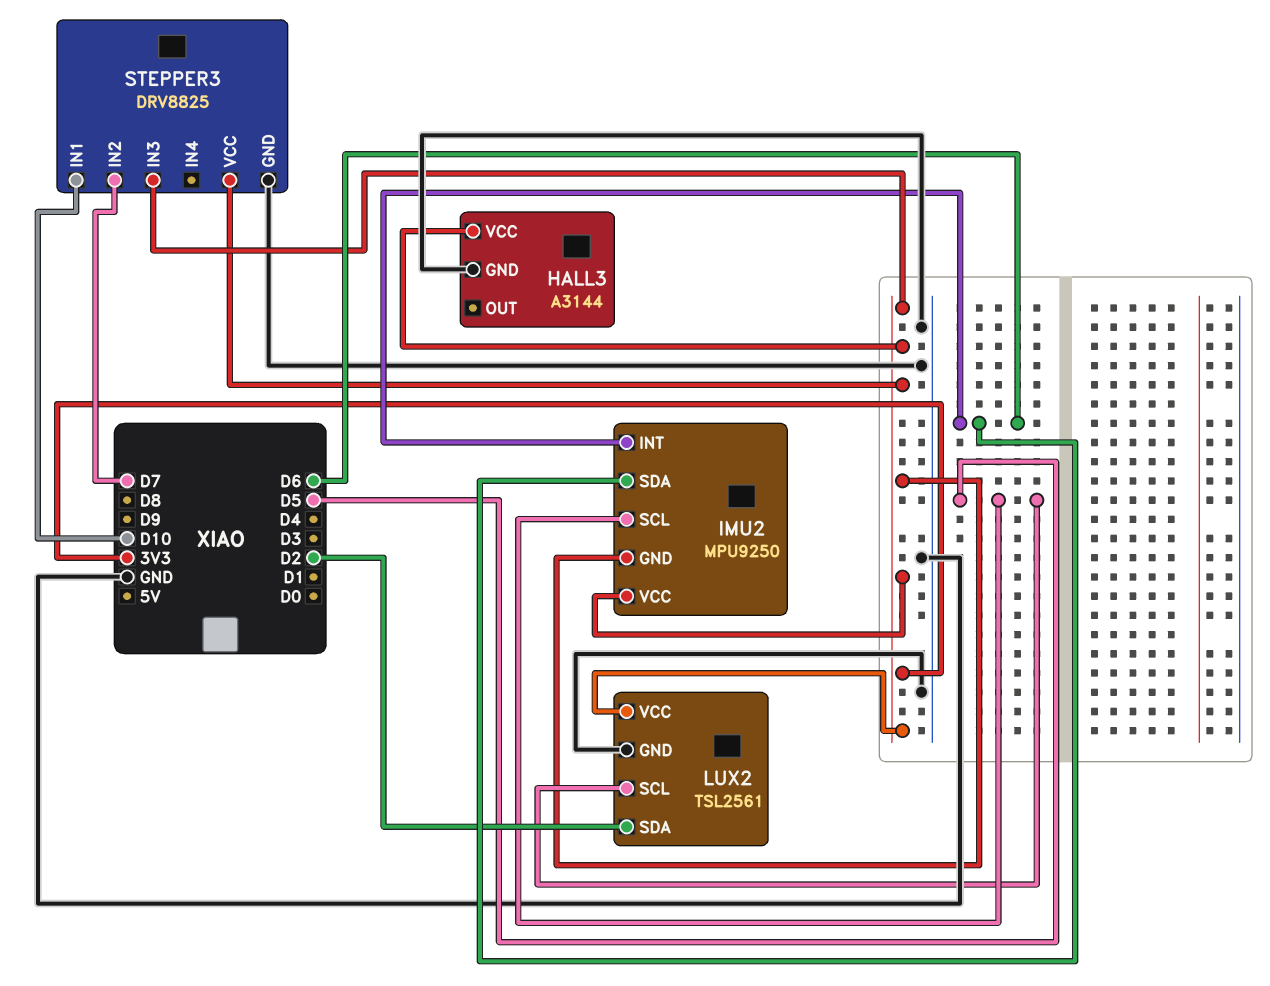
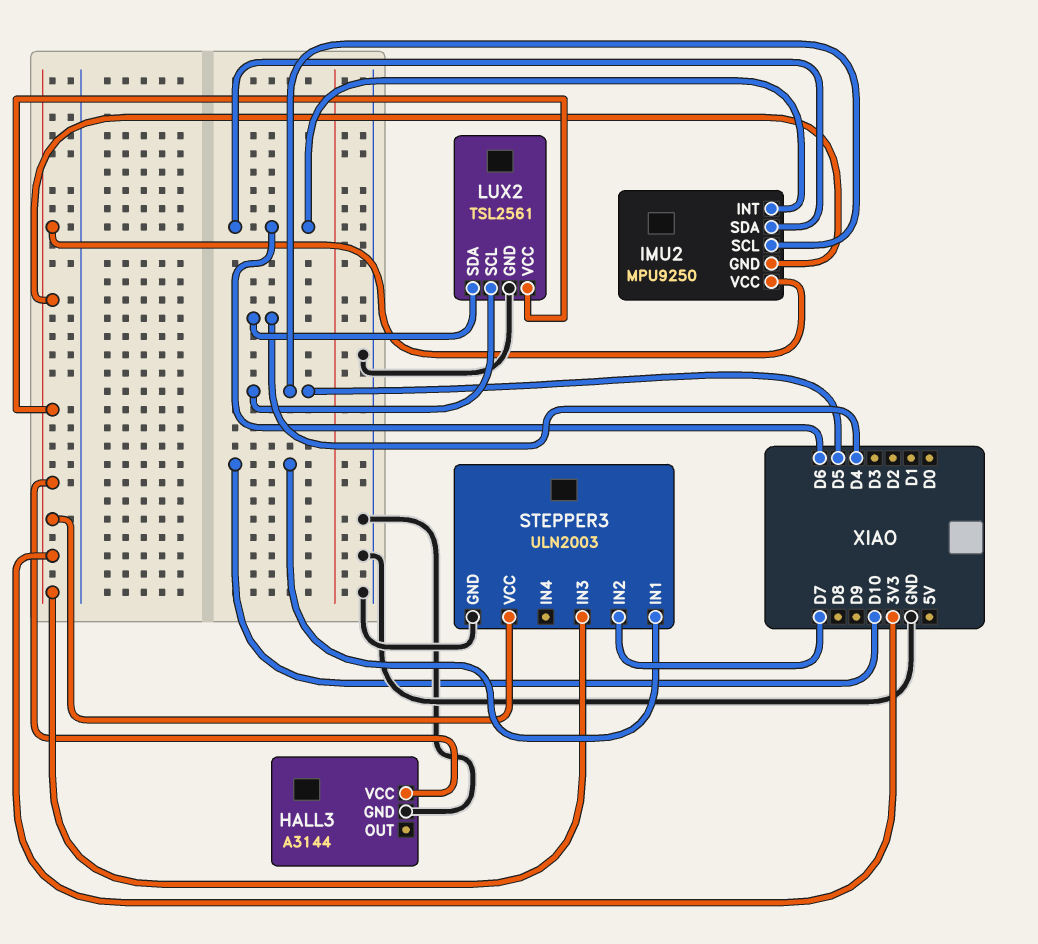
LUX2 pin SDA: D2 -> D4
STEPPER3: DRV8825 -> ULN2003

